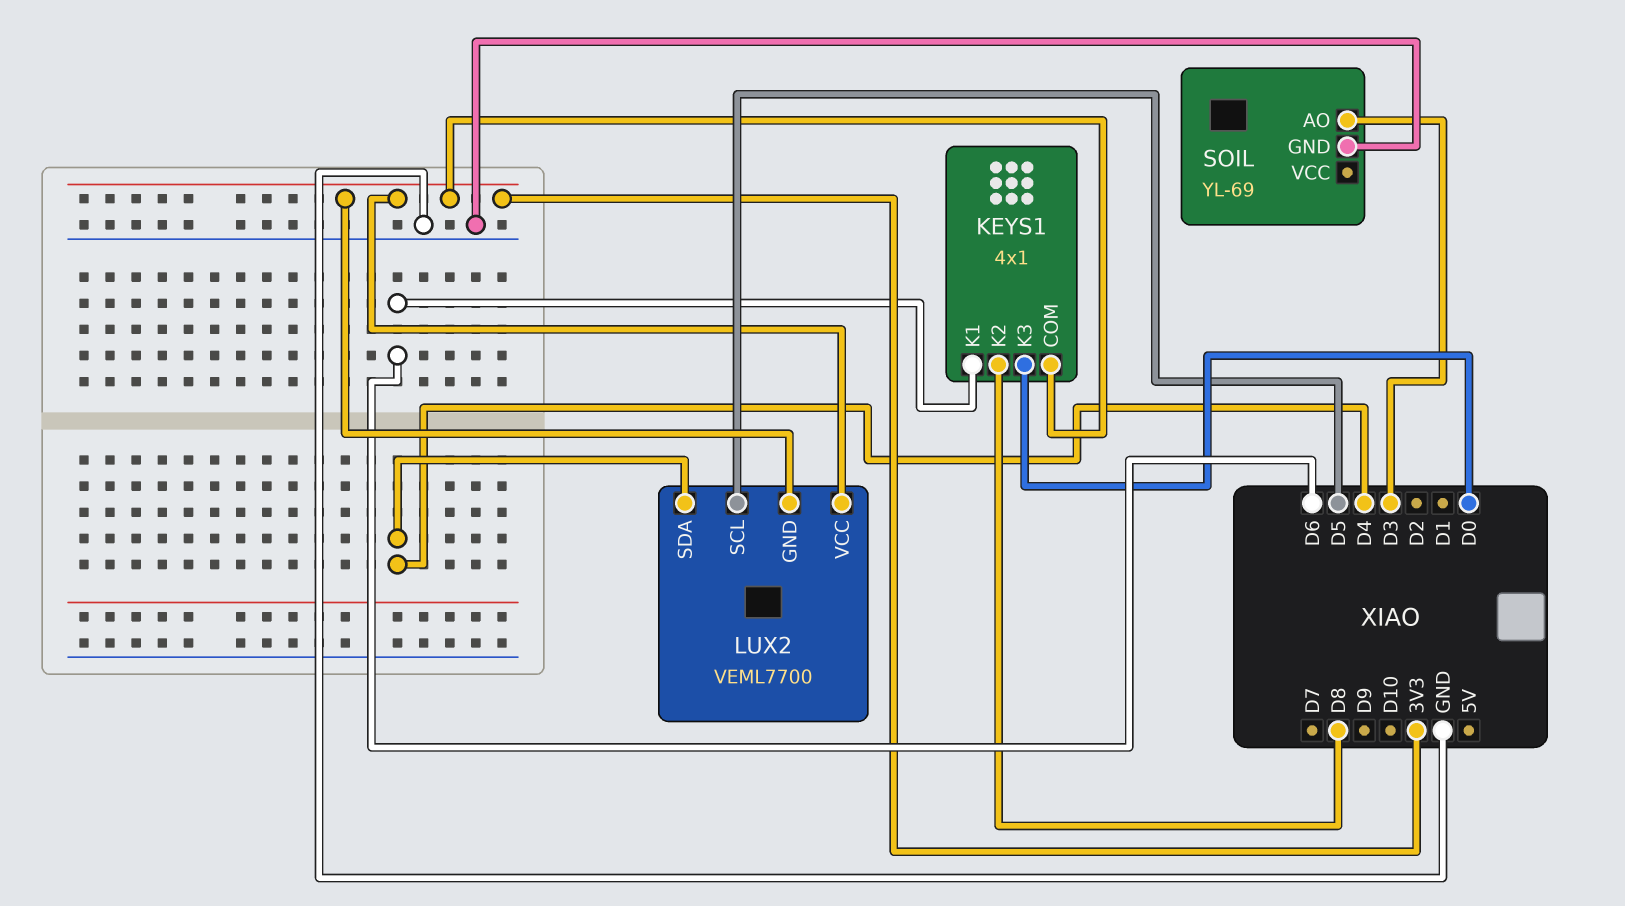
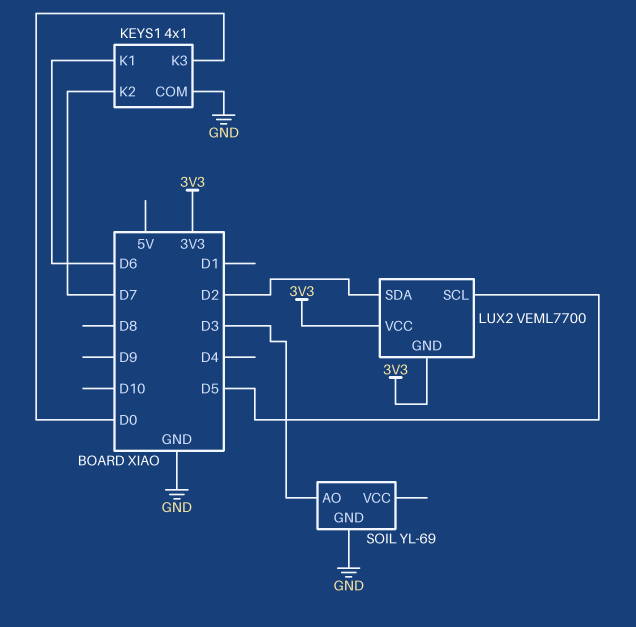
KEYS1 pin COM: 3V3 -> GND
KEYS1 pin K2: D8 -> D7
LUX2 pin SDA: D4 -> D2

